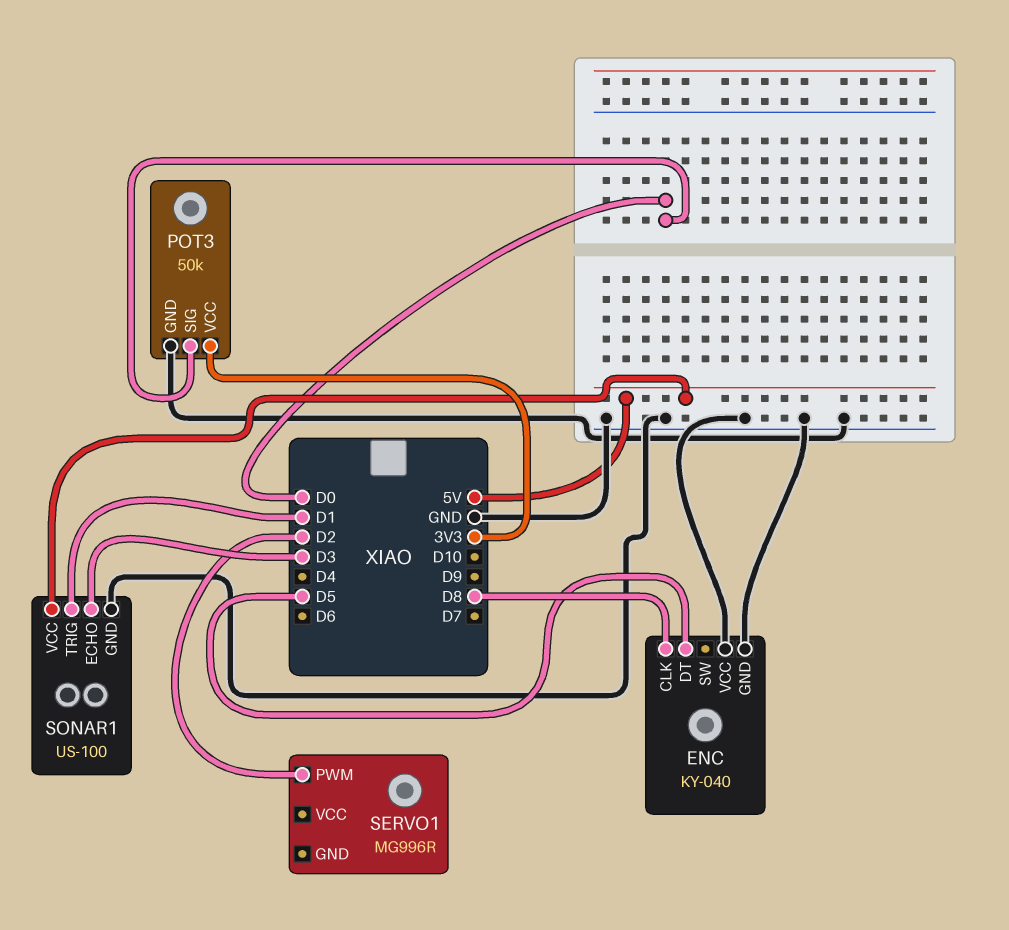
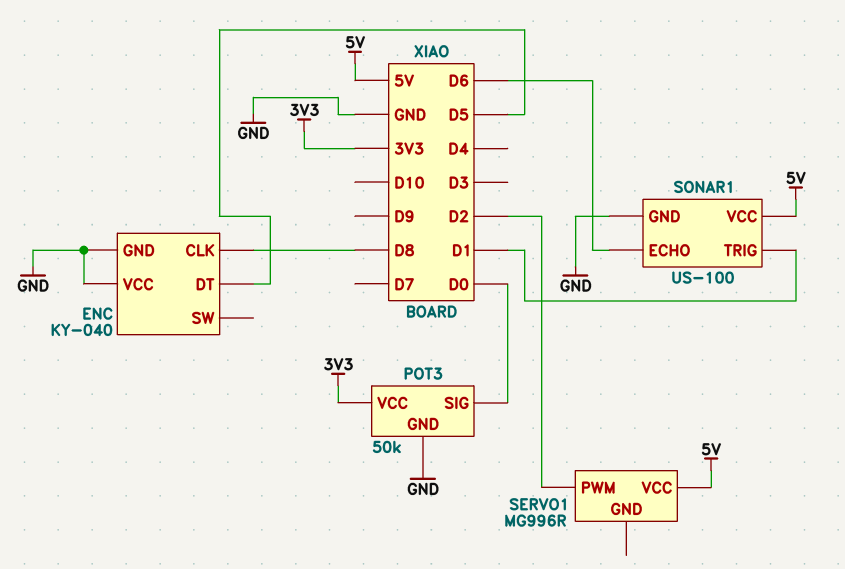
SERVO1 pin VCC: none -> 5V
SONAR1 pin ECHO: D3 -> D6

